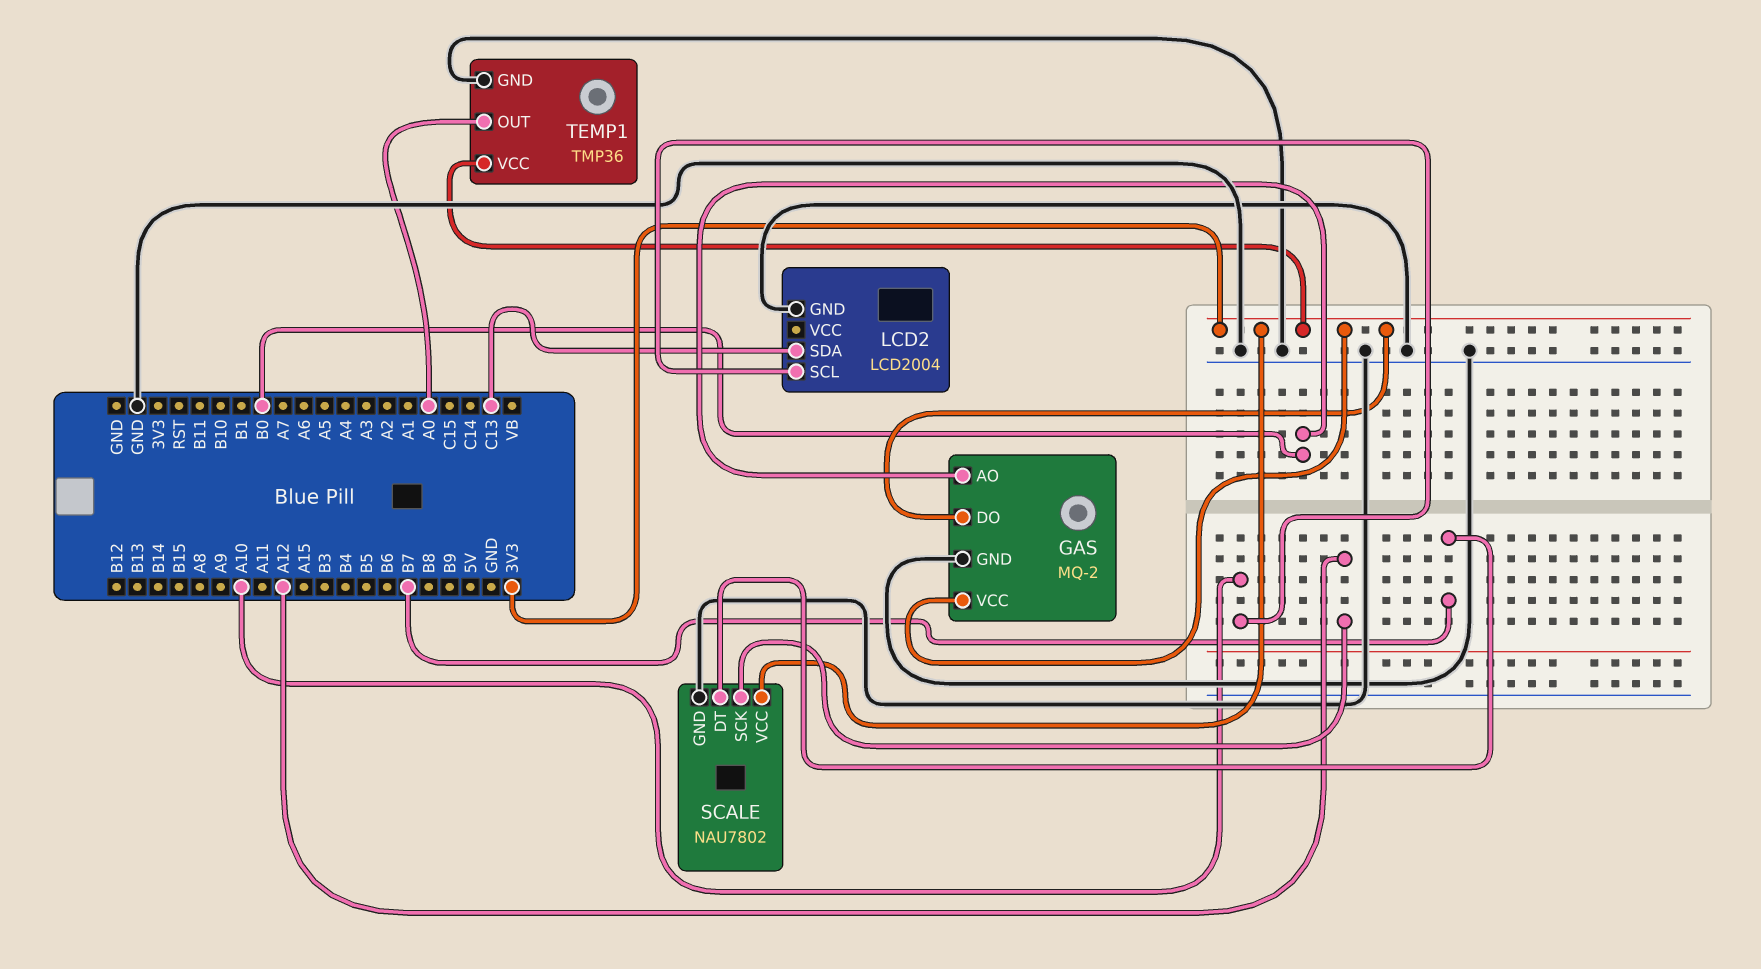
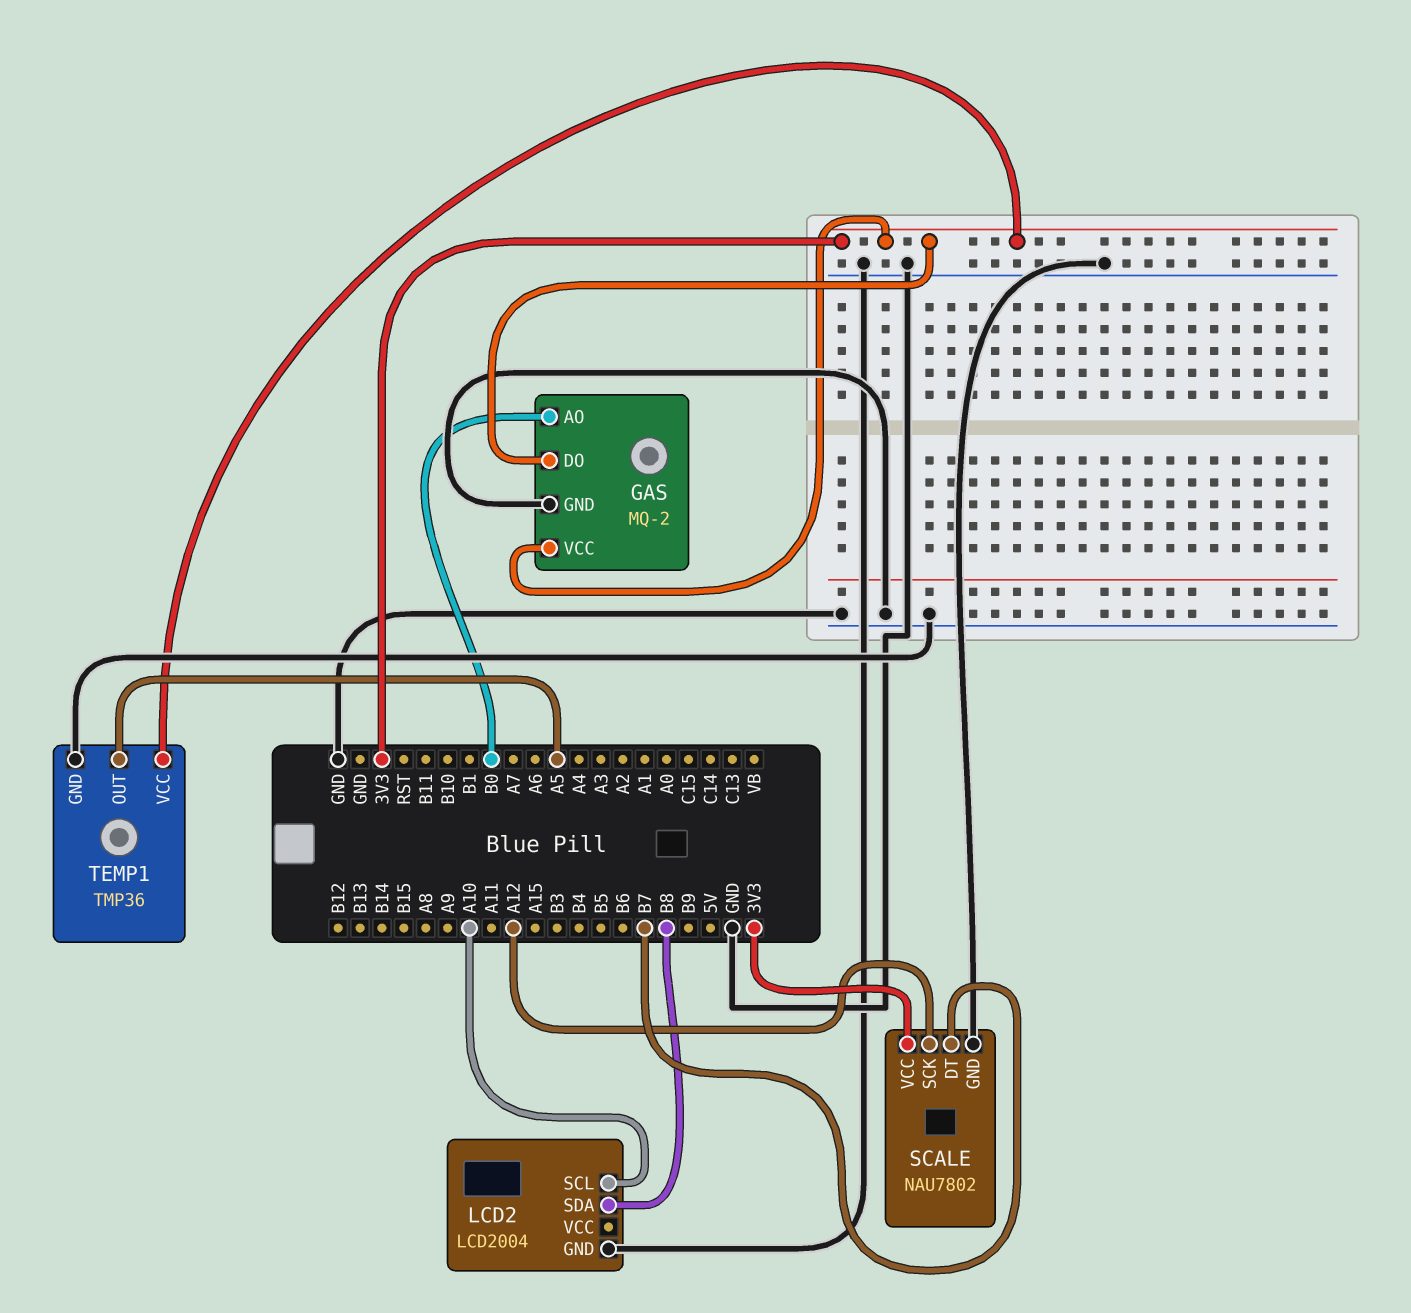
LCD2 pin SDA: C13 -> B8
TEMP1 pin OUT: A0 -> A5

